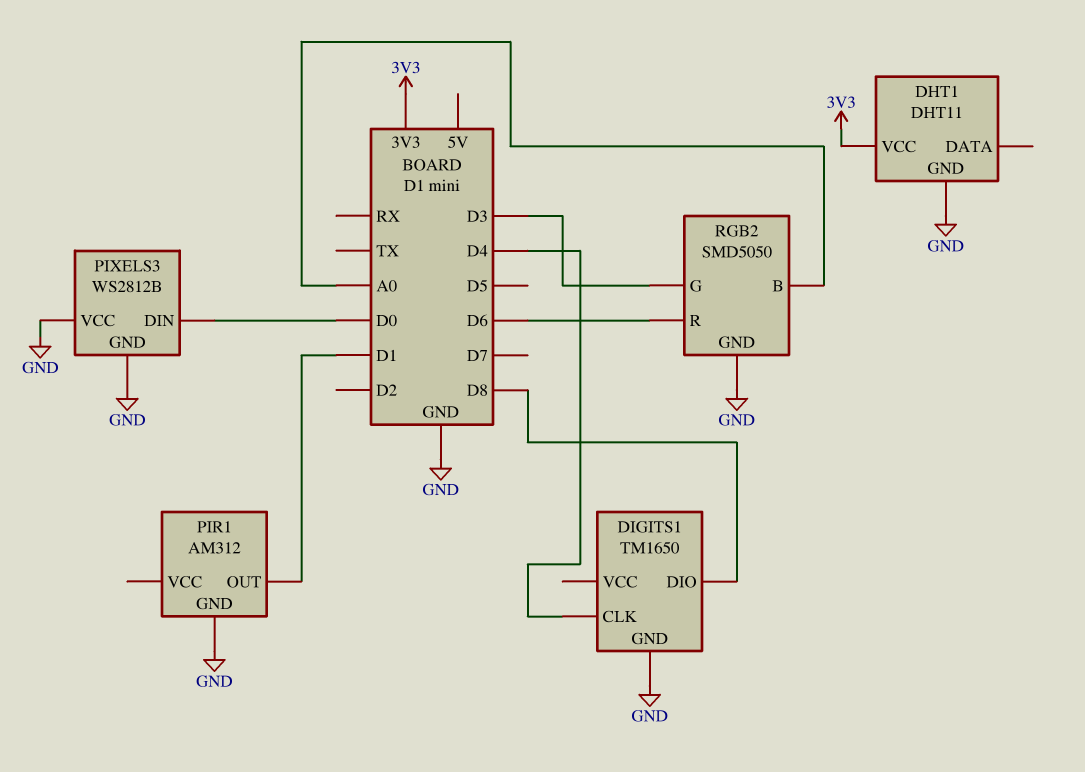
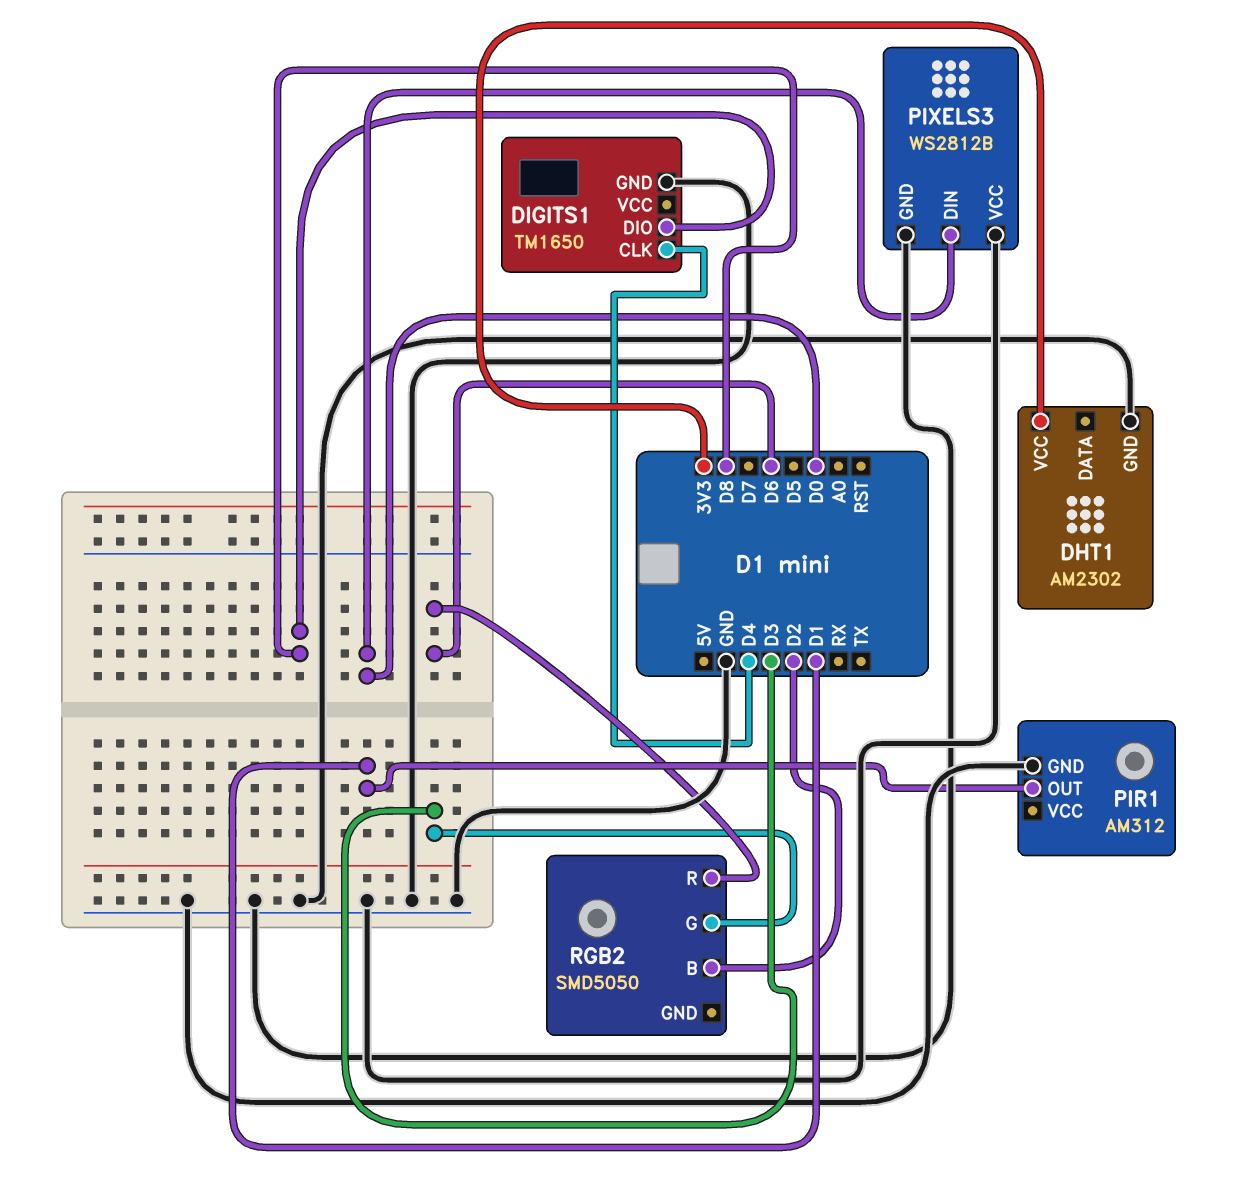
DHT1: DHT11 -> AM2302
RGB2 pin B: A0 -> D2
RGB2 pin GND: GND -> none

